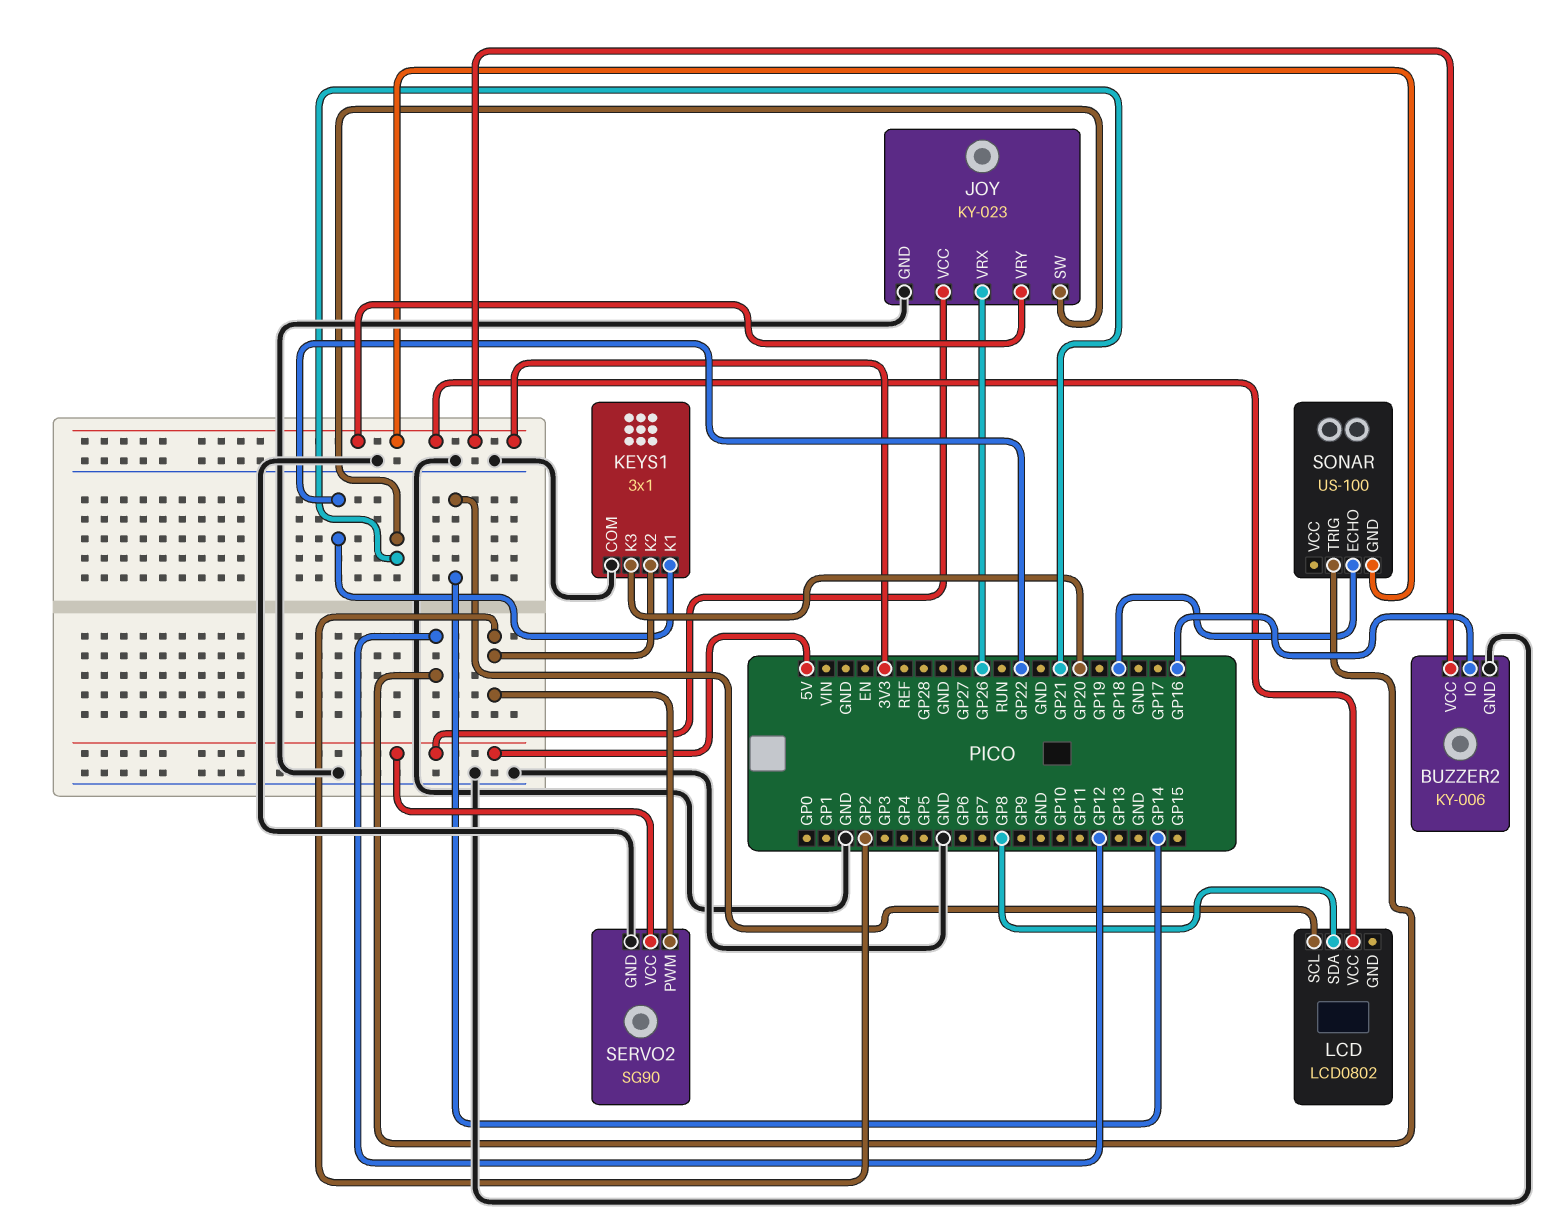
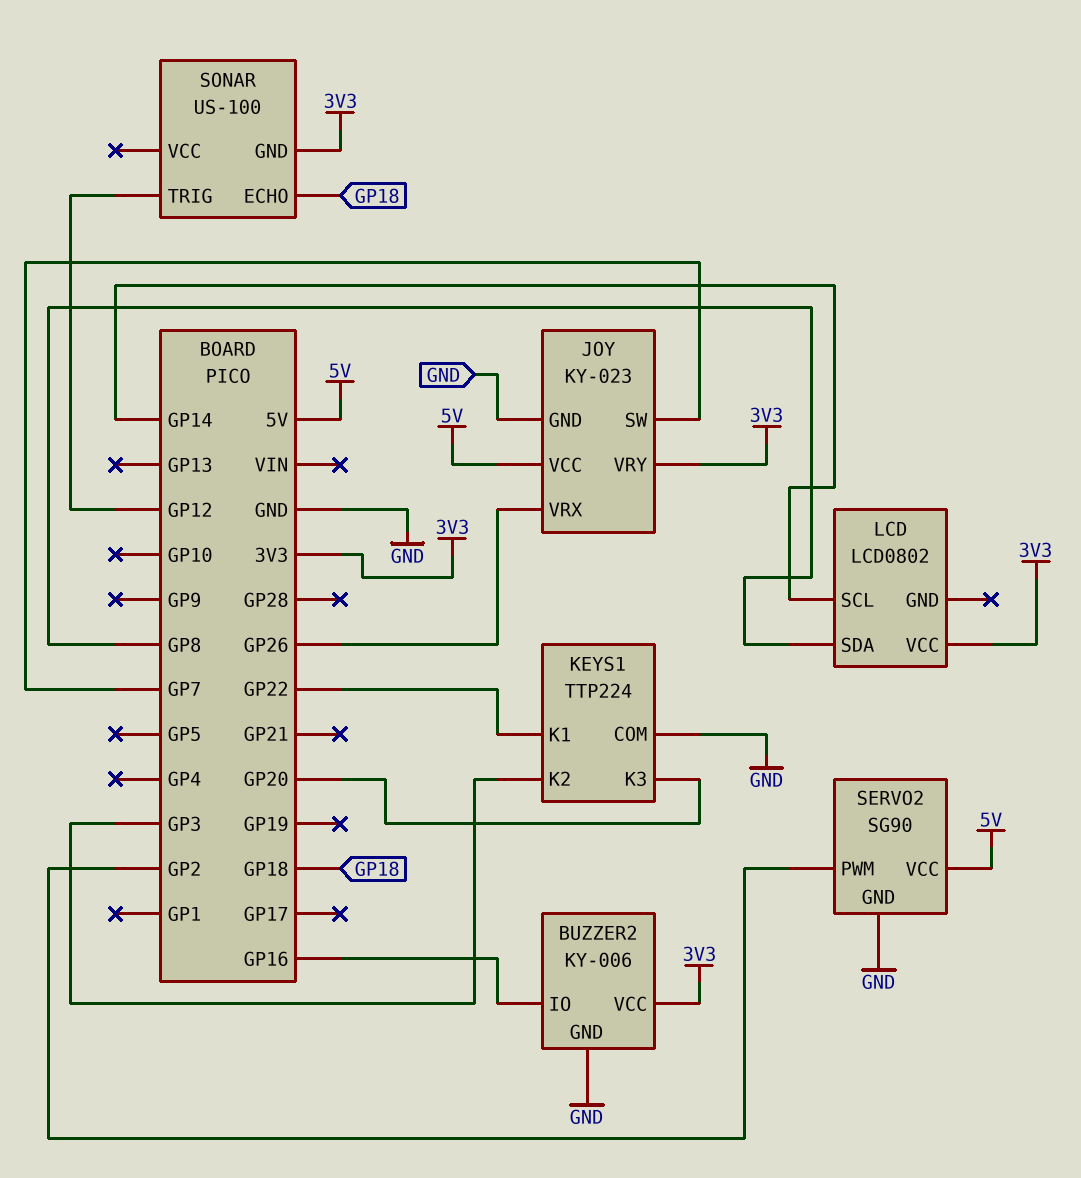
JOY pin SW: GP21 -> GP7
KEYS1: 3x1 -> TTP224
KEYS1 pin K2: GP2 -> GP3

